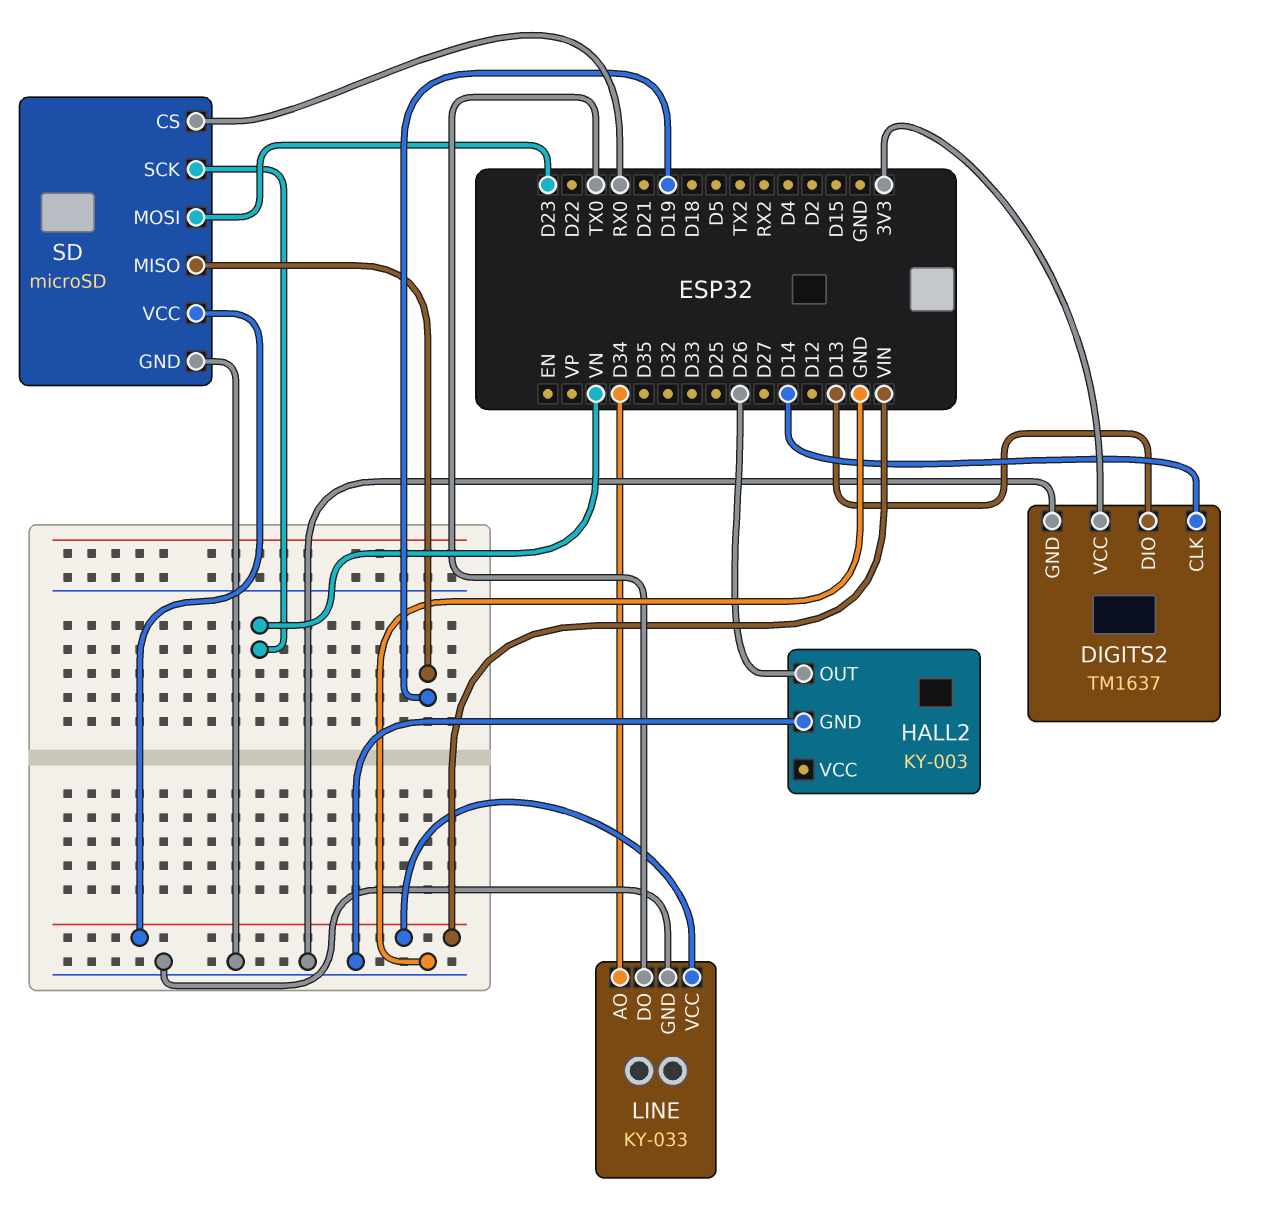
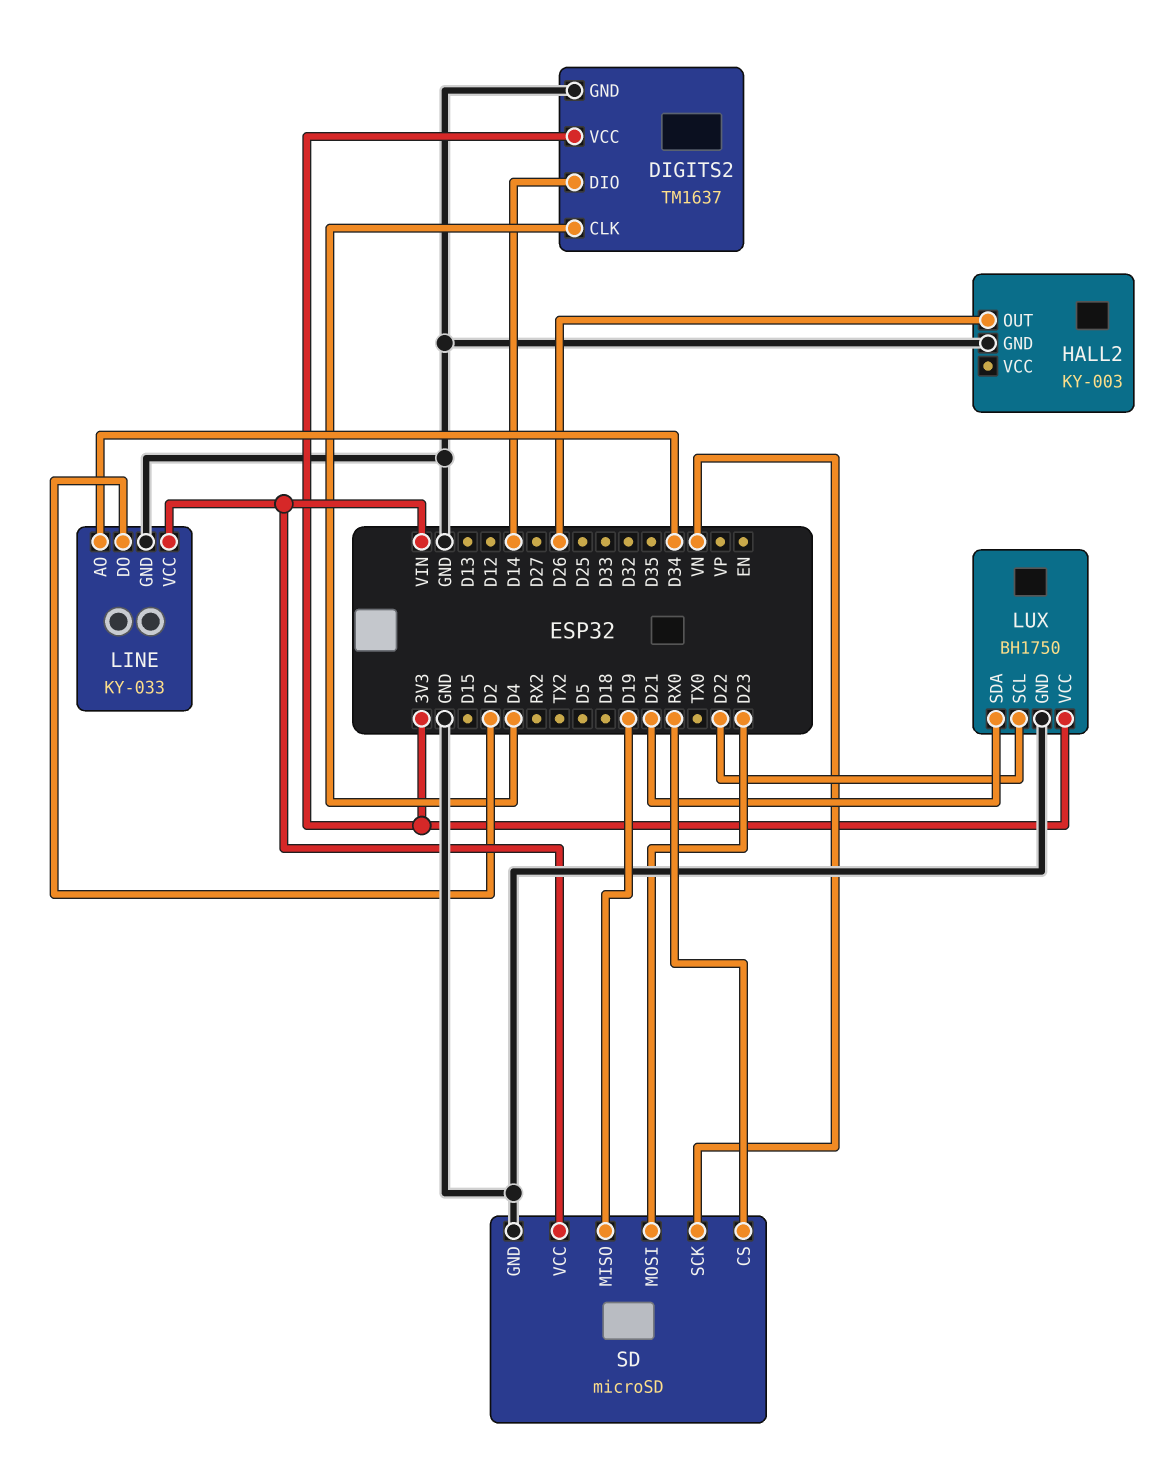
DIGITS2 pin CLK: D14 -> D4
DIGITS2 pin DIO: D13 -> D14
LINE pin DO: TX0 -> D2
LUX: none -> BH1750
LUX pin GND: none -> GND
LUX pin SCL: none -> D22
LUX pin SDA: none -> D21
LUX pin VCC: none -> 3V3

